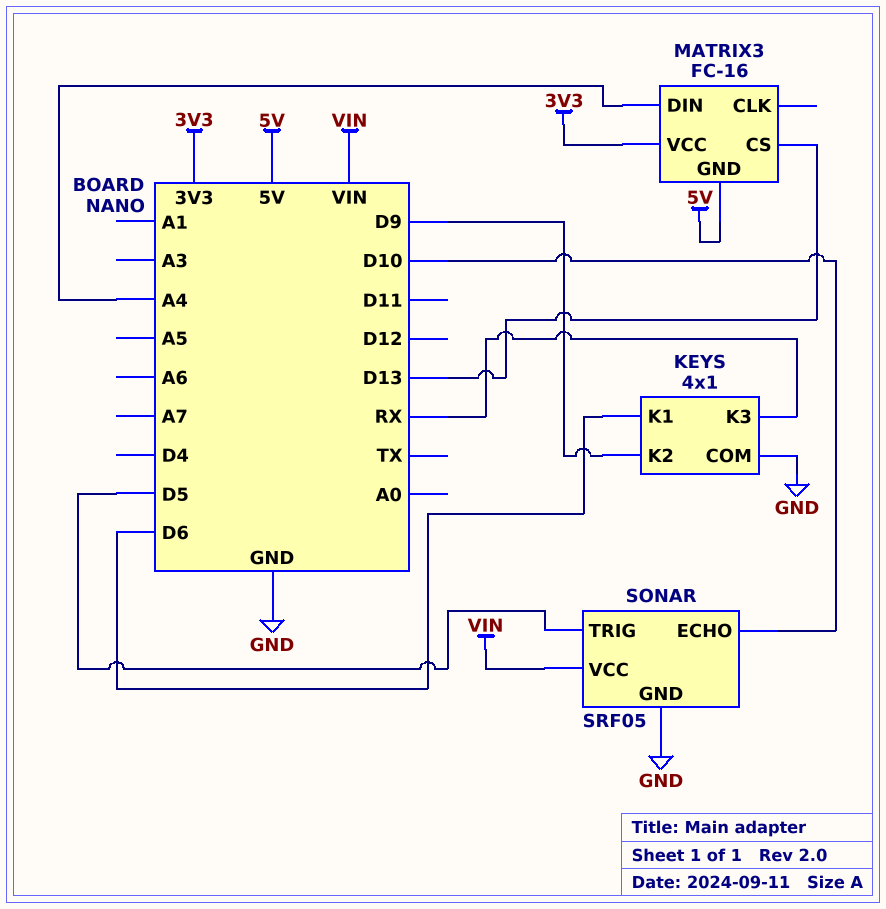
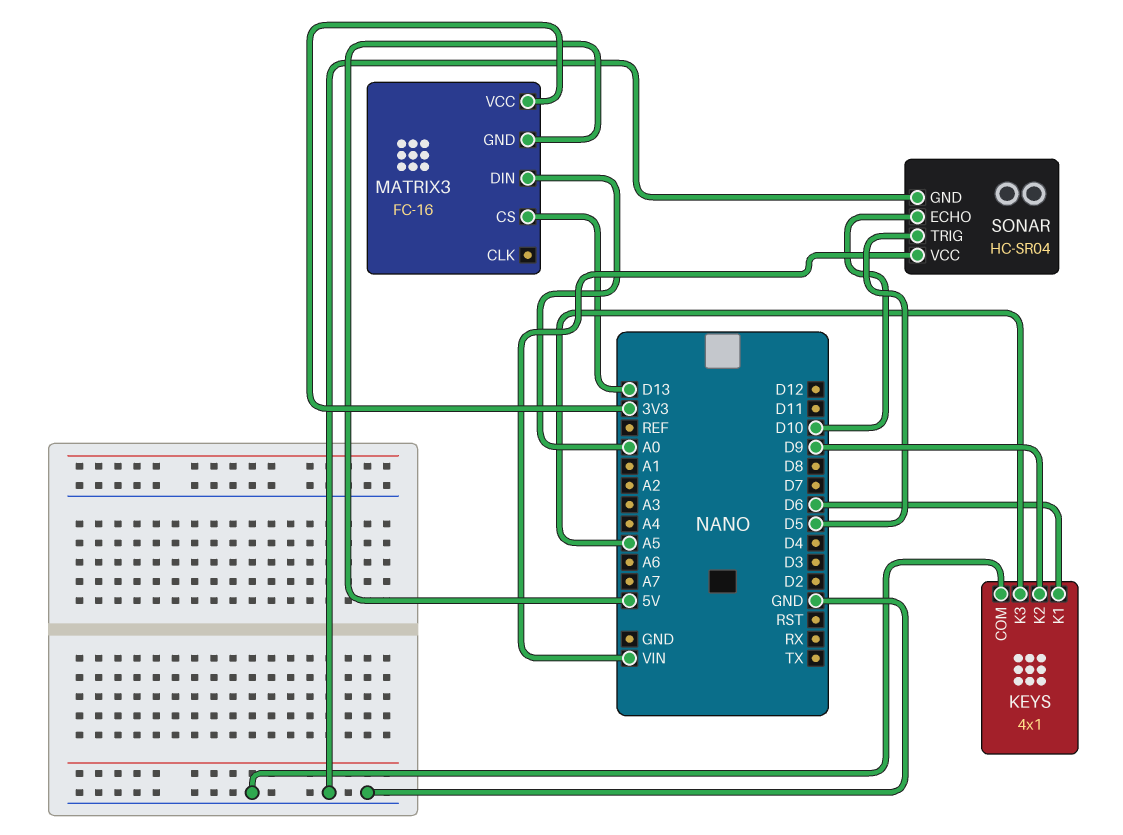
KEYS pin K3: RX -> A5
MATRIX3 pin DIN: A4 -> A0
SONAR: SRF05 -> HC-SR04

